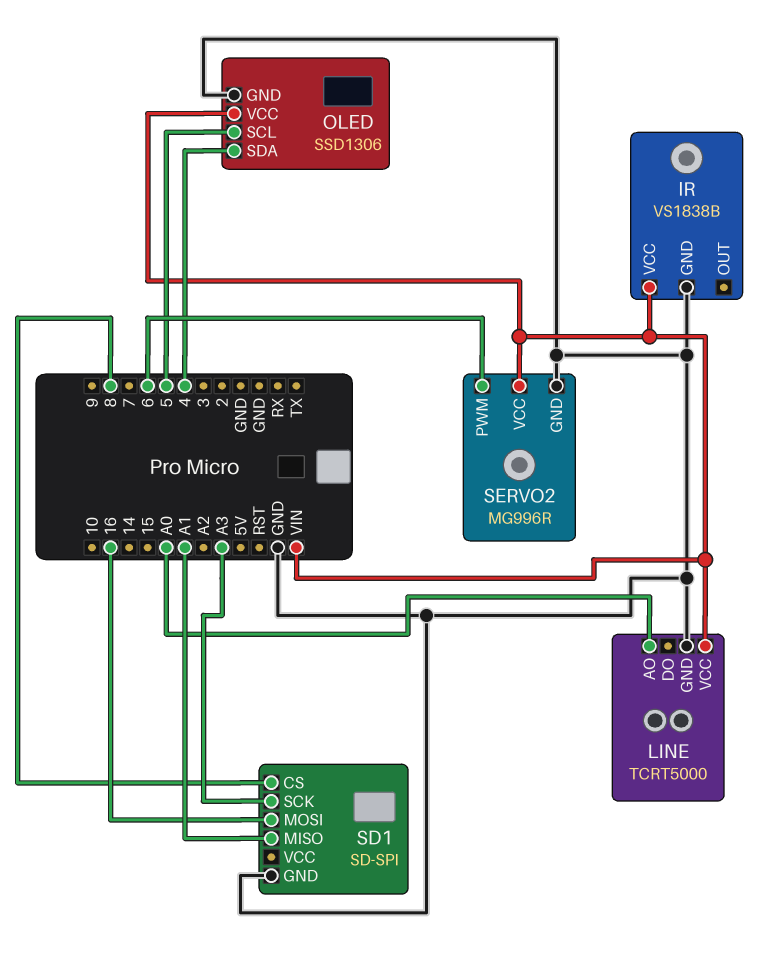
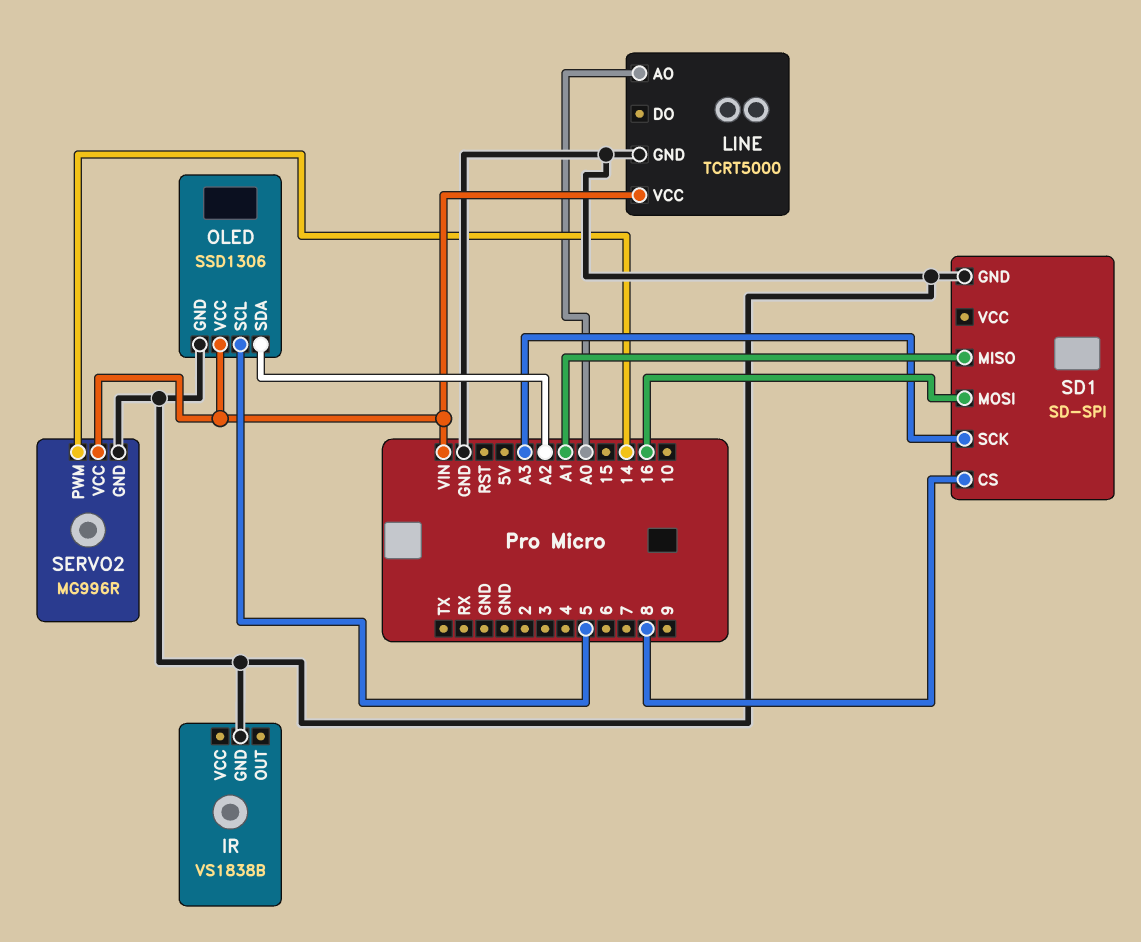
IR pin VCC: VIN -> none
OLED pin SDA: 4 -> A2
SERVO2 pin PWM: 6 -> 14

